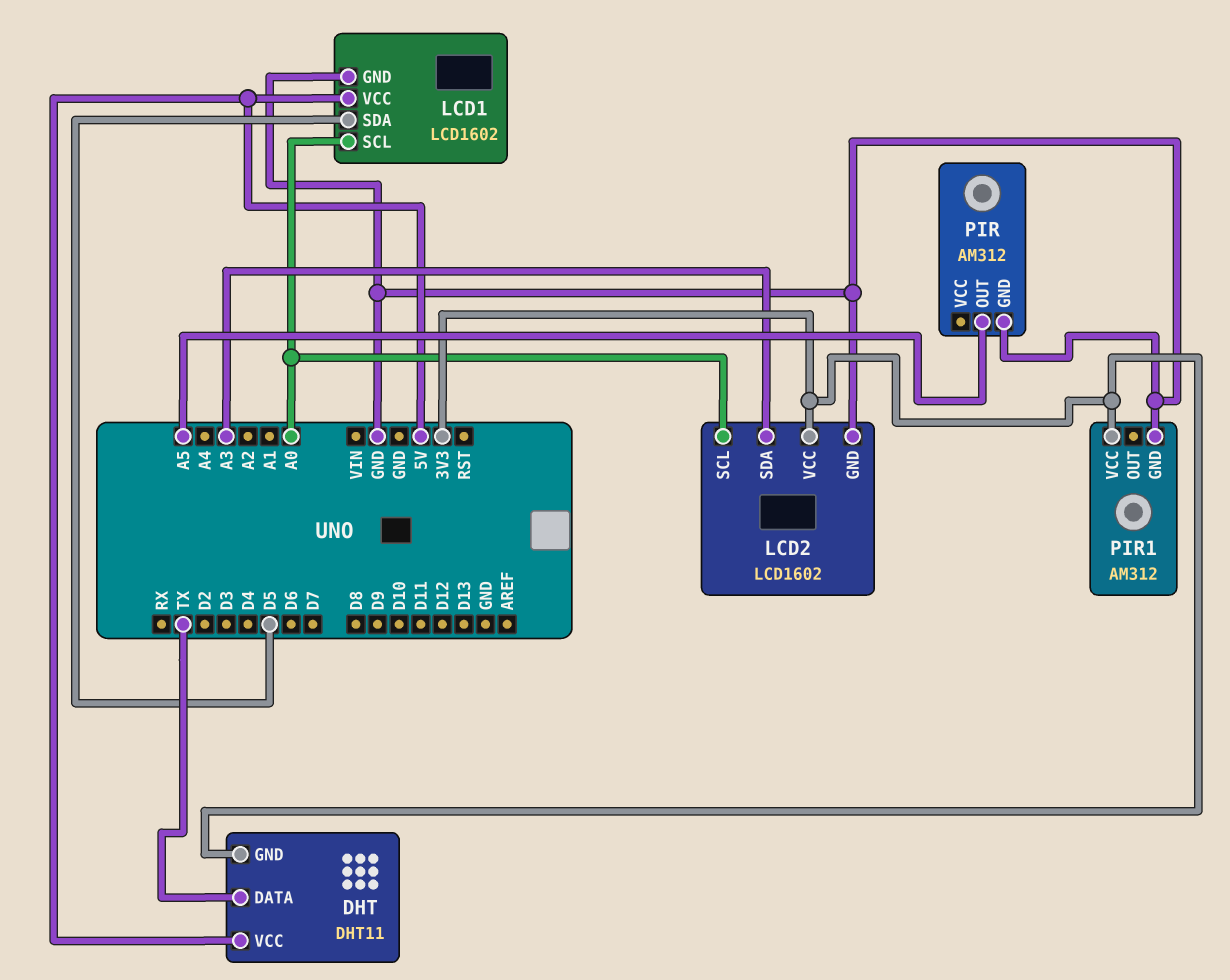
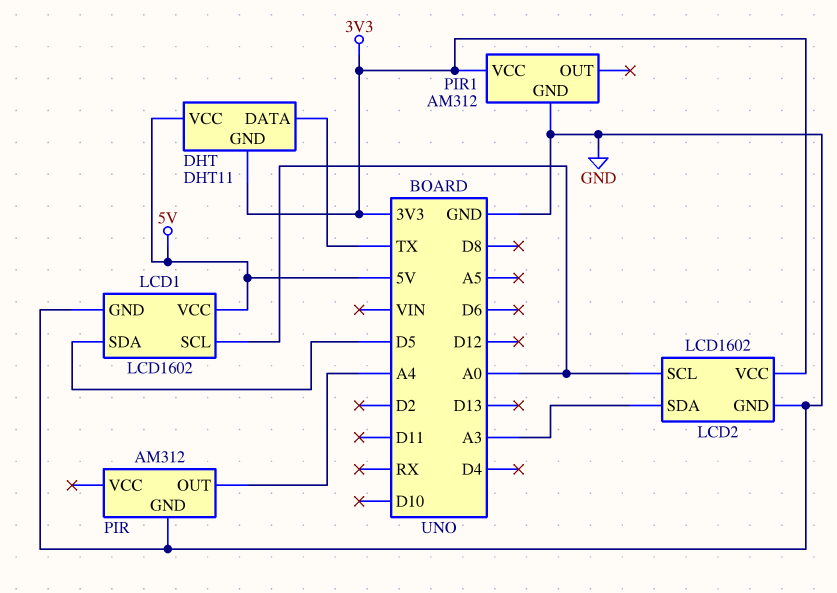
PIR pin OUT: A5 -> A4

